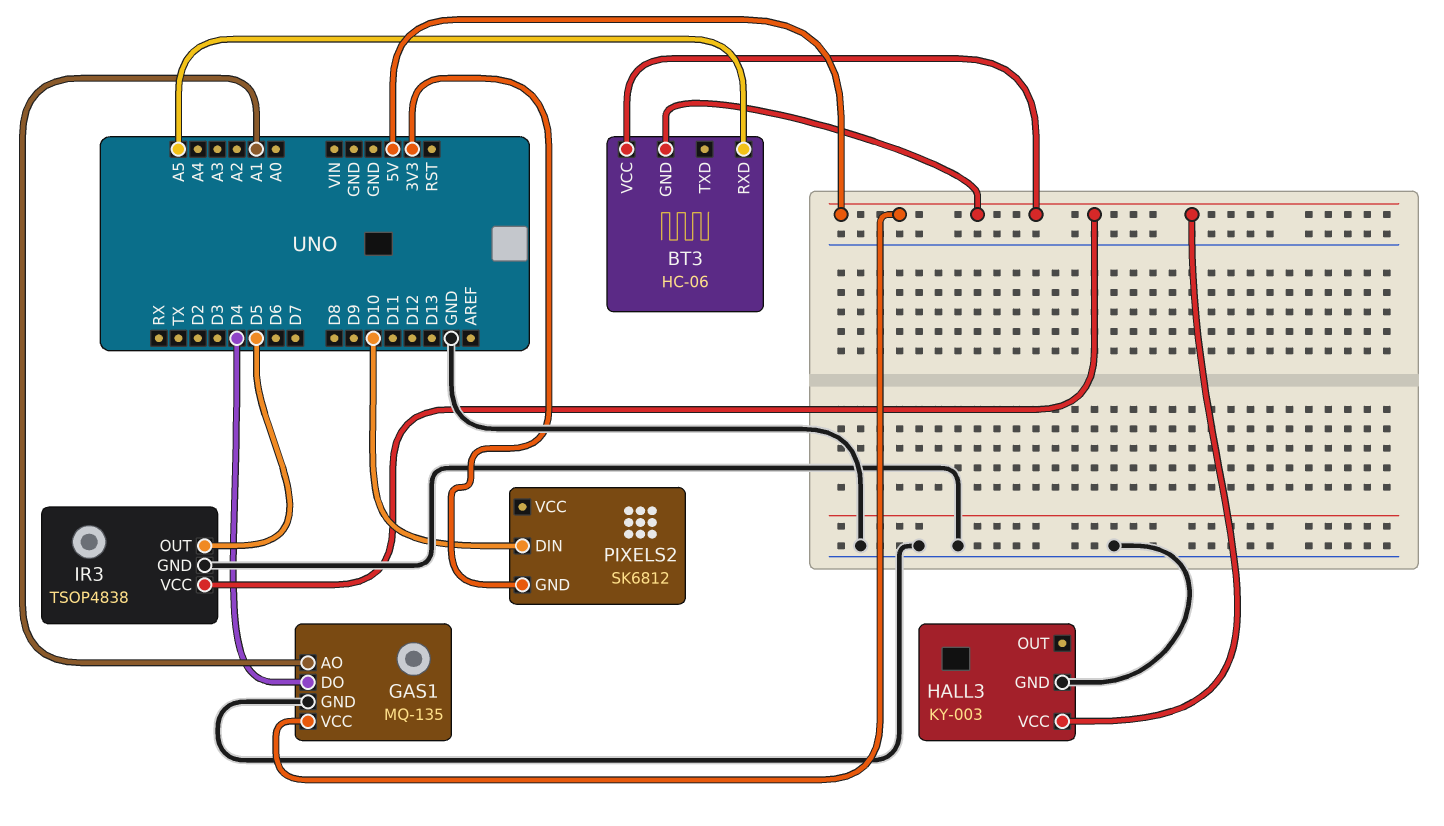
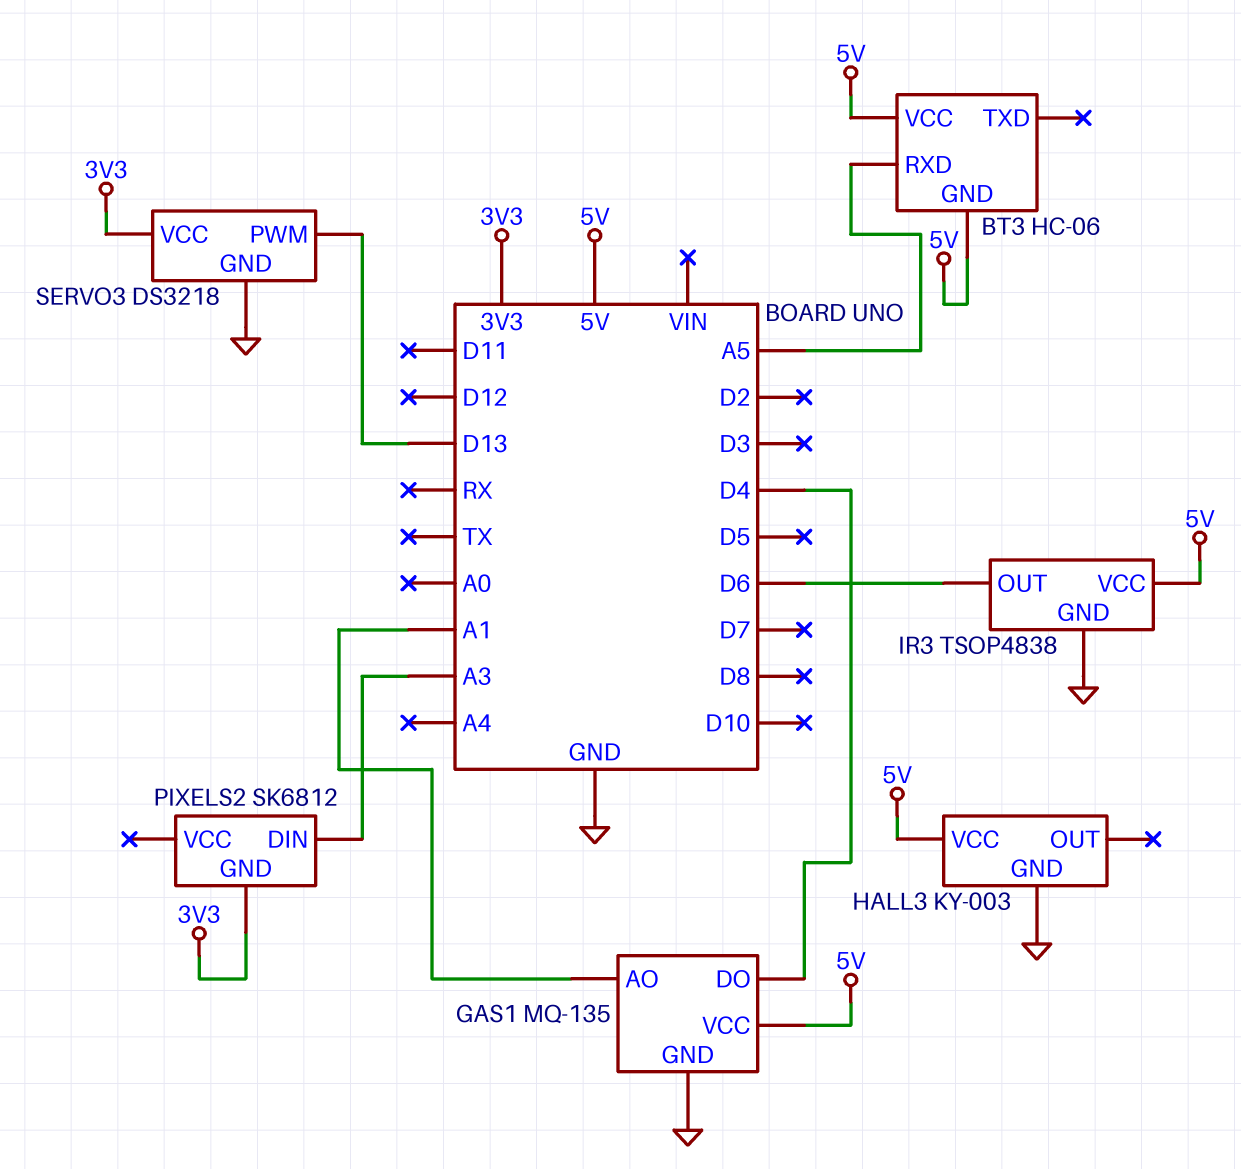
IR3 pin OUT: D5 -> D6
PIXELS2 pin DIN: D10 -> A3
SERVO3: none -> DS3218
SERVO3 pin GND: none -> GND
SERVO3 pin PWM: none -> D13
SERVO3 pin VCC: none -> 3V3

